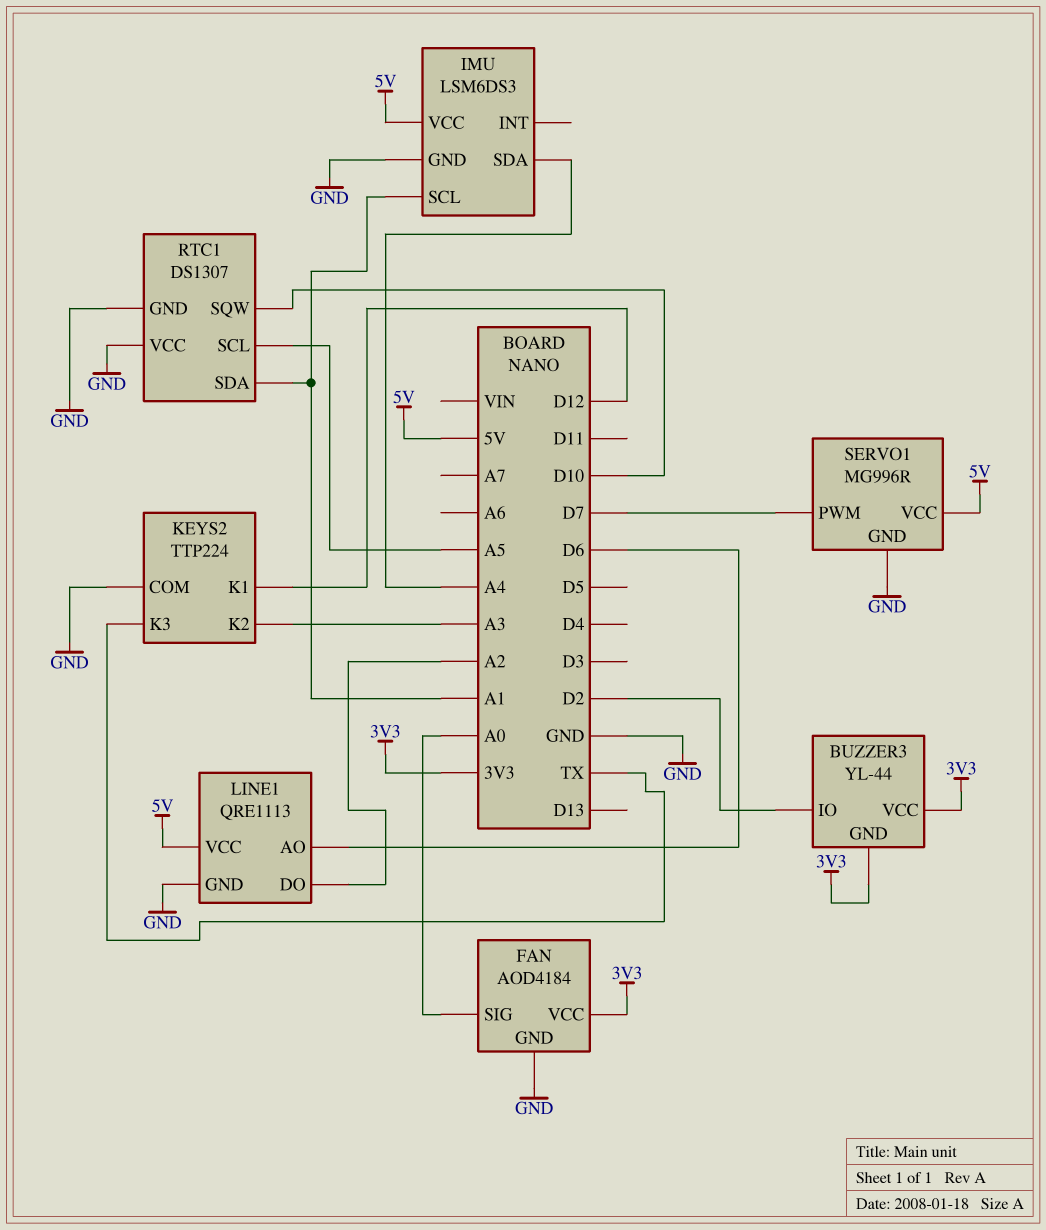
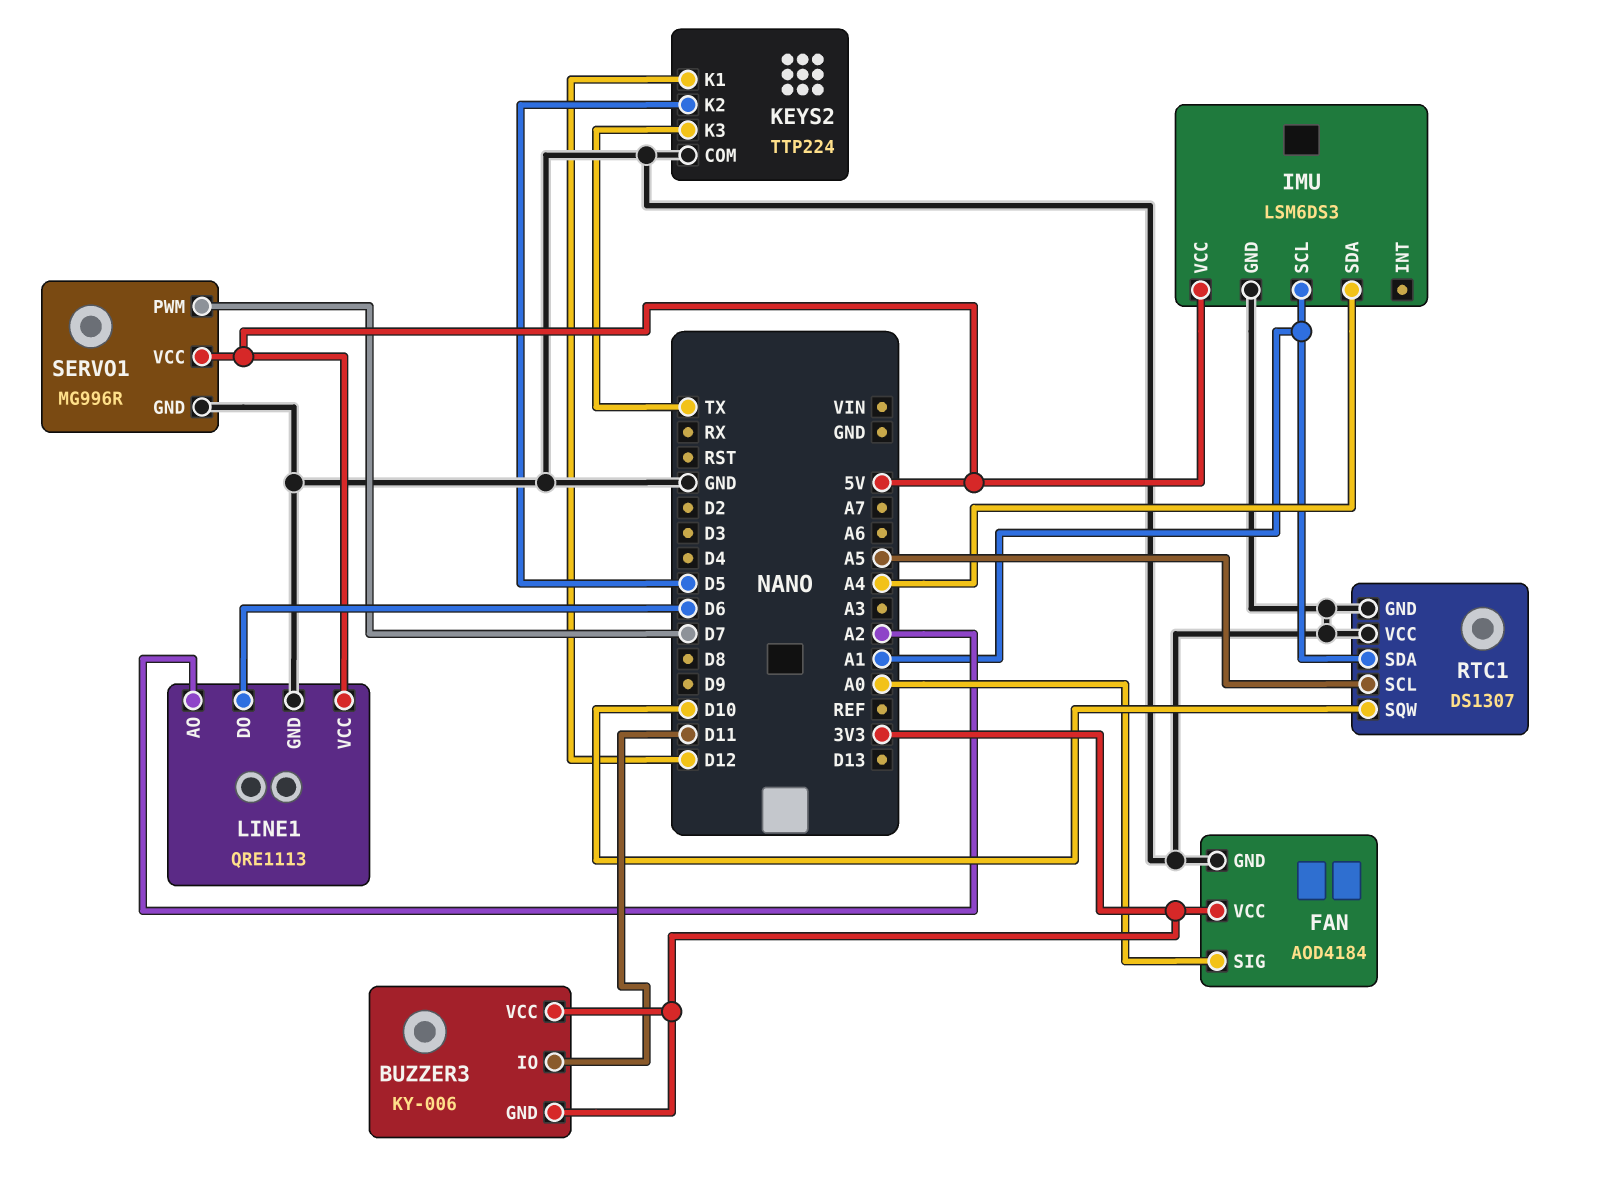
BUZZER3: YL-44 -> KY-006
BUZZER3 pin IO: D2 -> D11
KEYS2 pin K2: A3 -> D5
LINE1 pin AO: D6 -> A2
LINE1 pin DO: A2 -> D6

